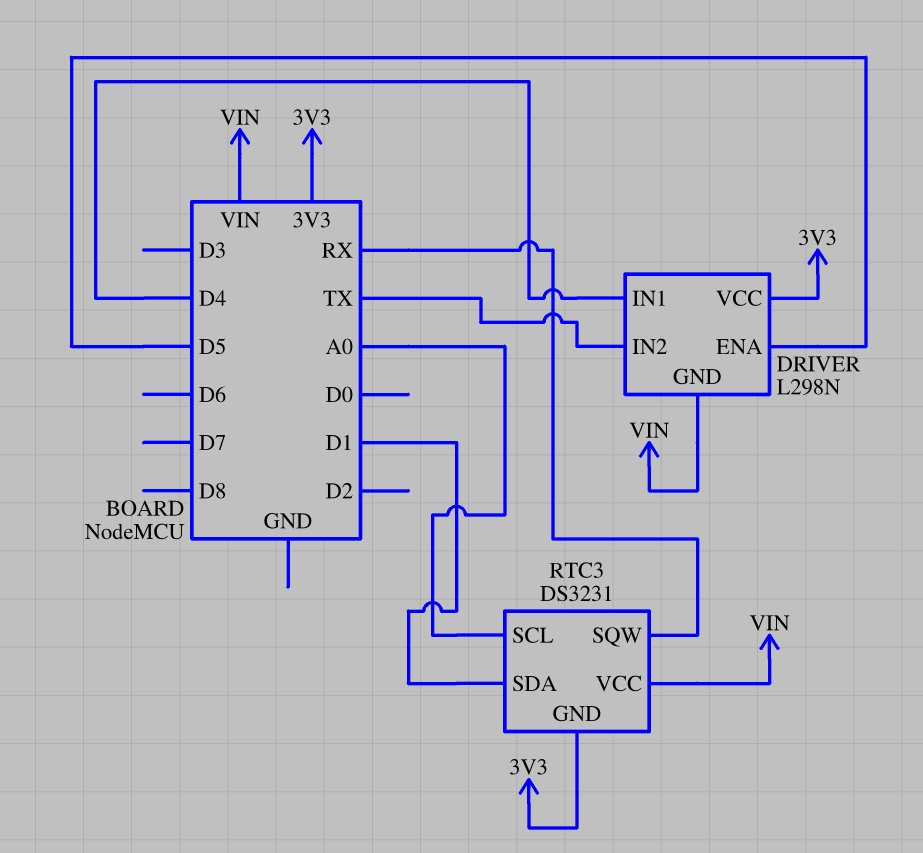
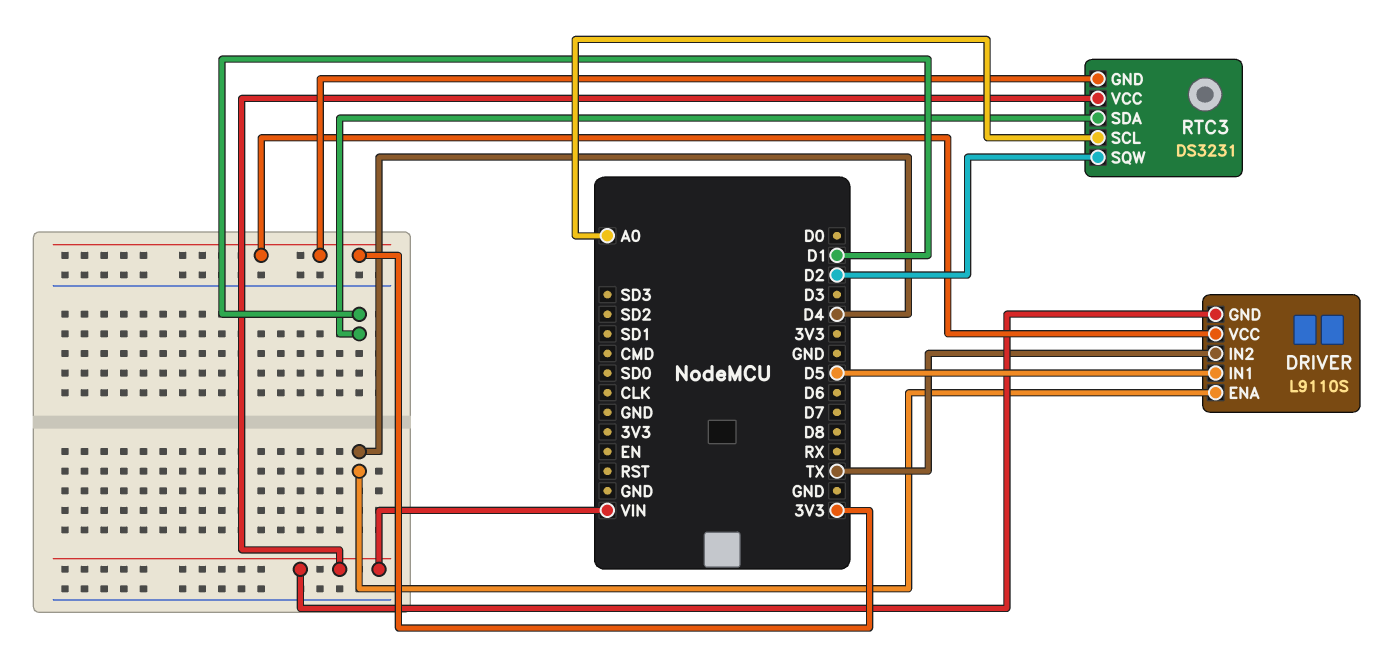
DRIVER: L298N -> L9110S
DRIVER pin ENA: D5 -> D4
DRIVER pin IN1: D4 -> D5
RTC3 pin SQW: RX -> D2

